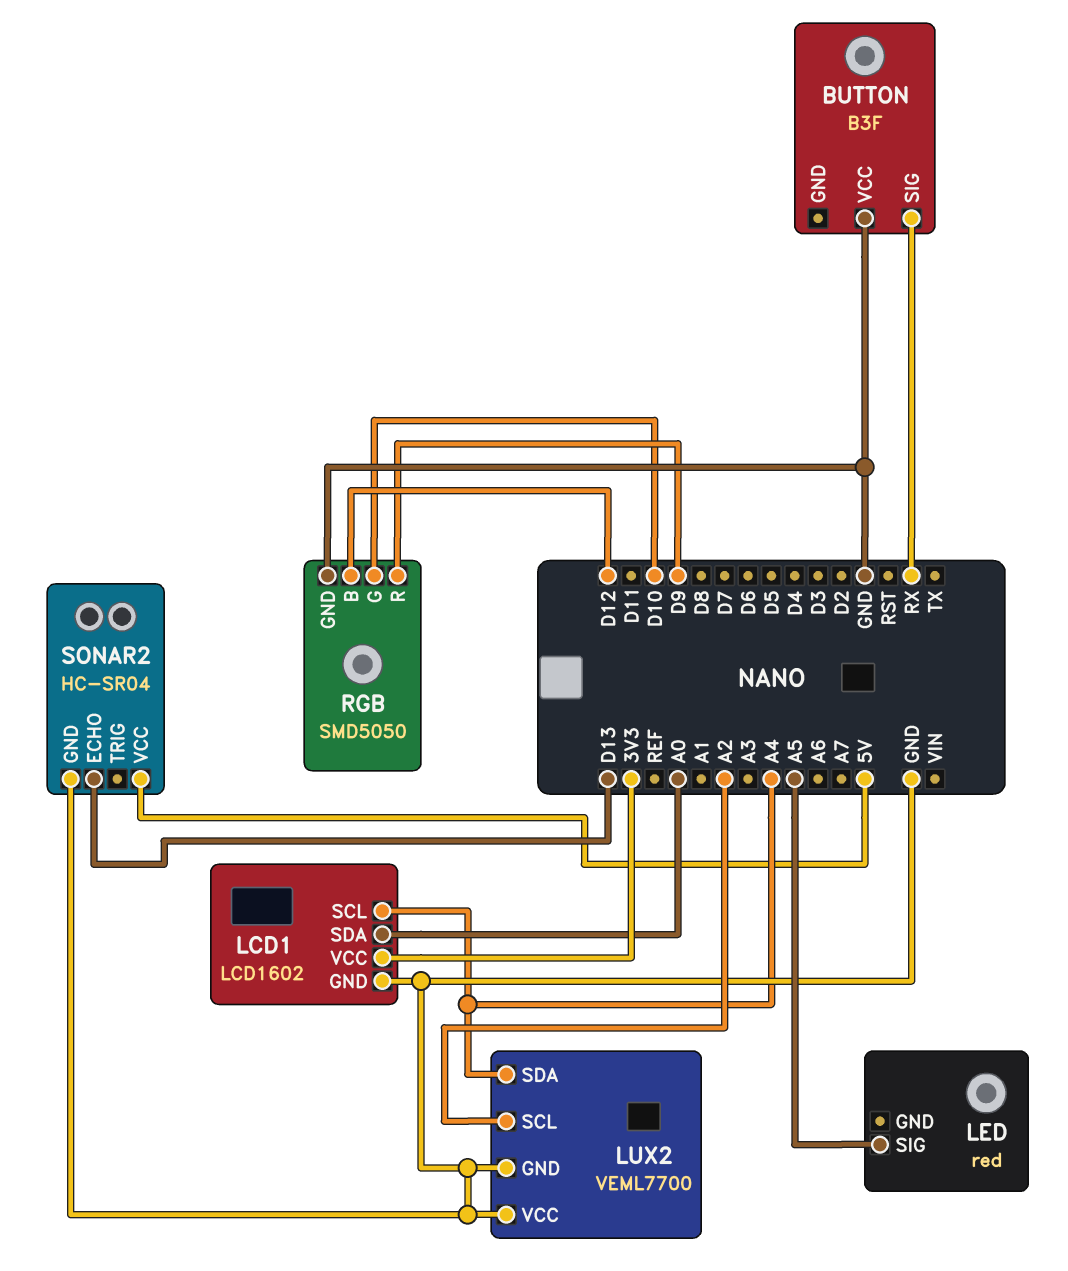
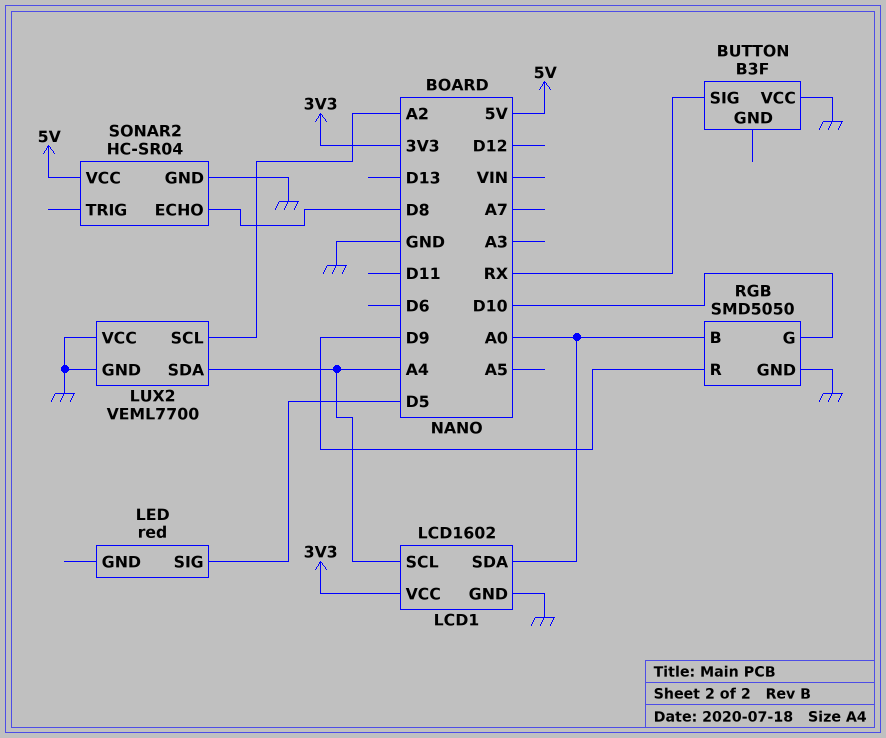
LED pin SIG: A5 -> D5
RGB pin B: D12 -> A0
SONAR2 pin ECHO: D13 -> D8

